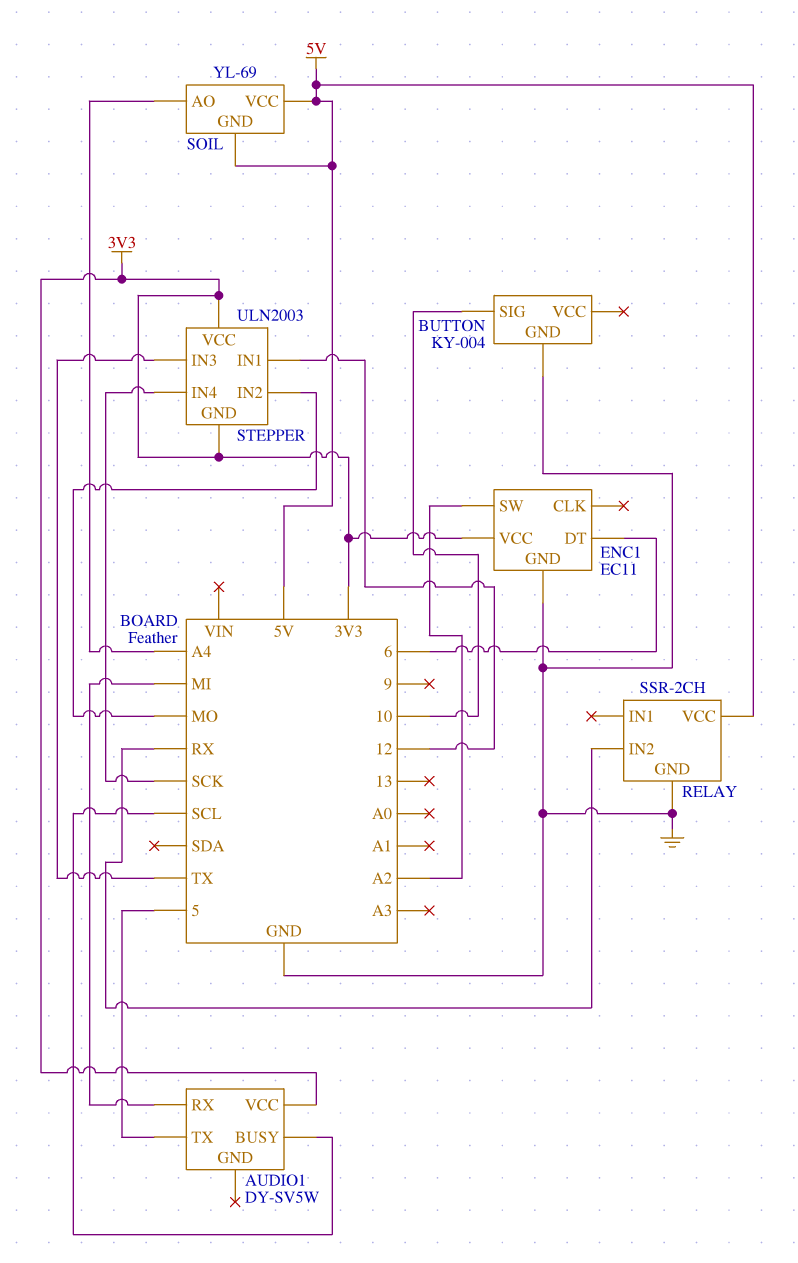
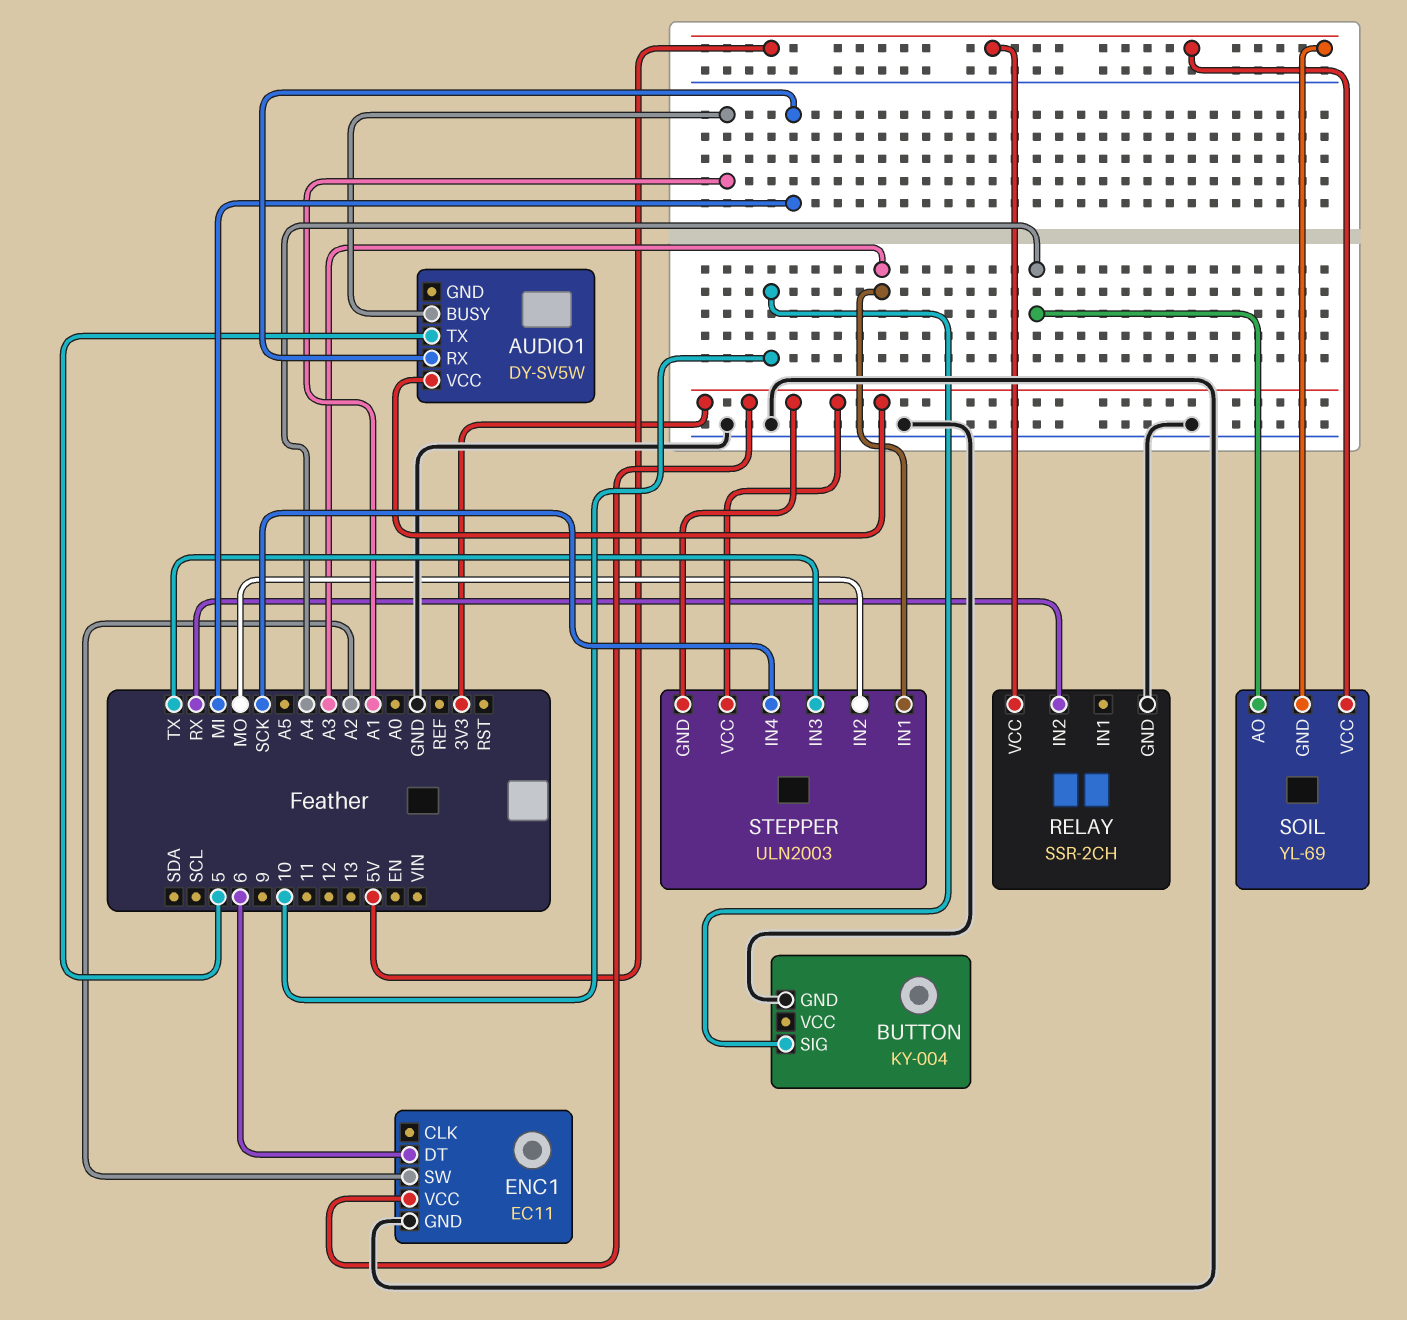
AUDIO1 pin BUSY: SCL -> A1
STEPPER pin IN1: 12 -> A3

